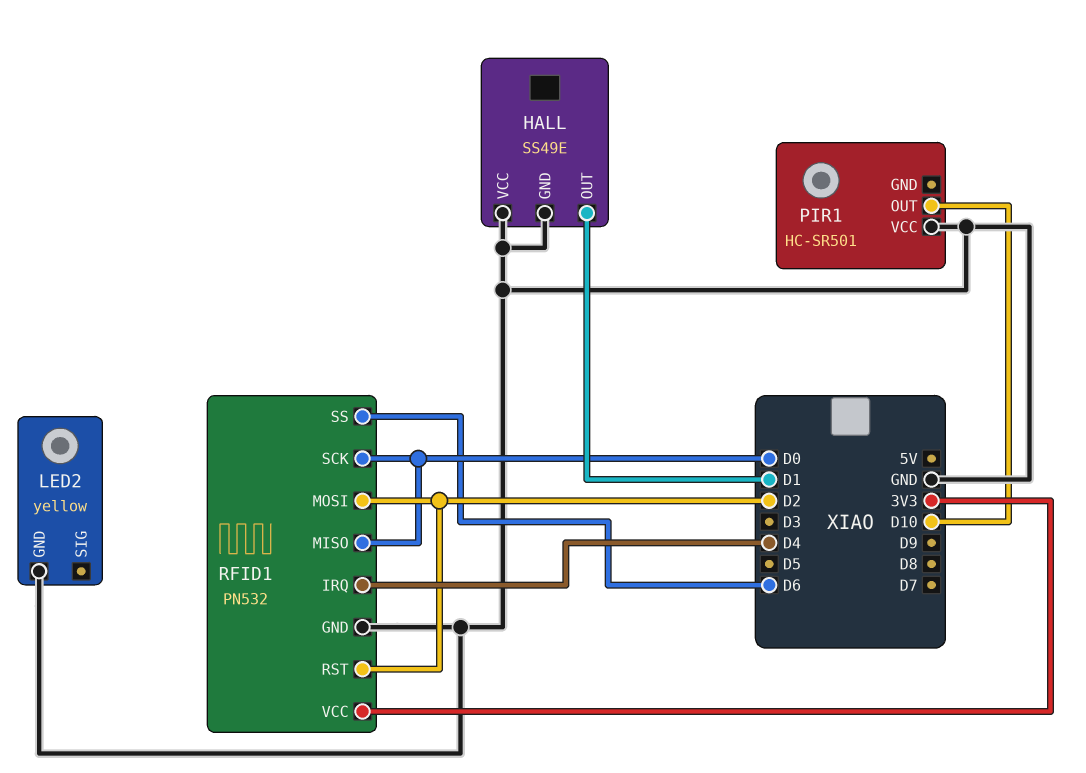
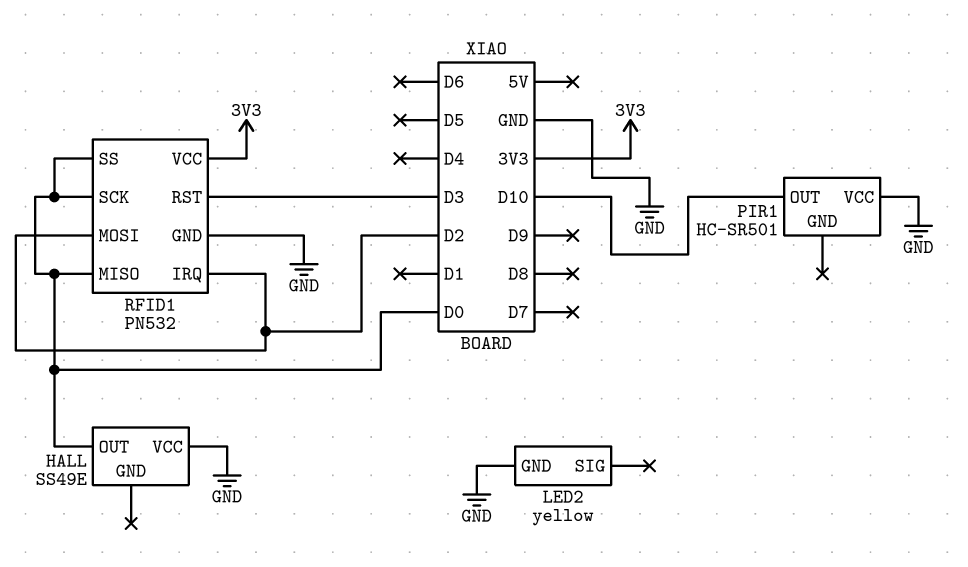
HALL pin GND: GND -> none
HALL pin OUT: D1 -> D0
RFID1 pin IRQ: D4 -> D2
RFID1 pin RST: D2 -> D3
RFID1 pin SS: D6 -> D0

